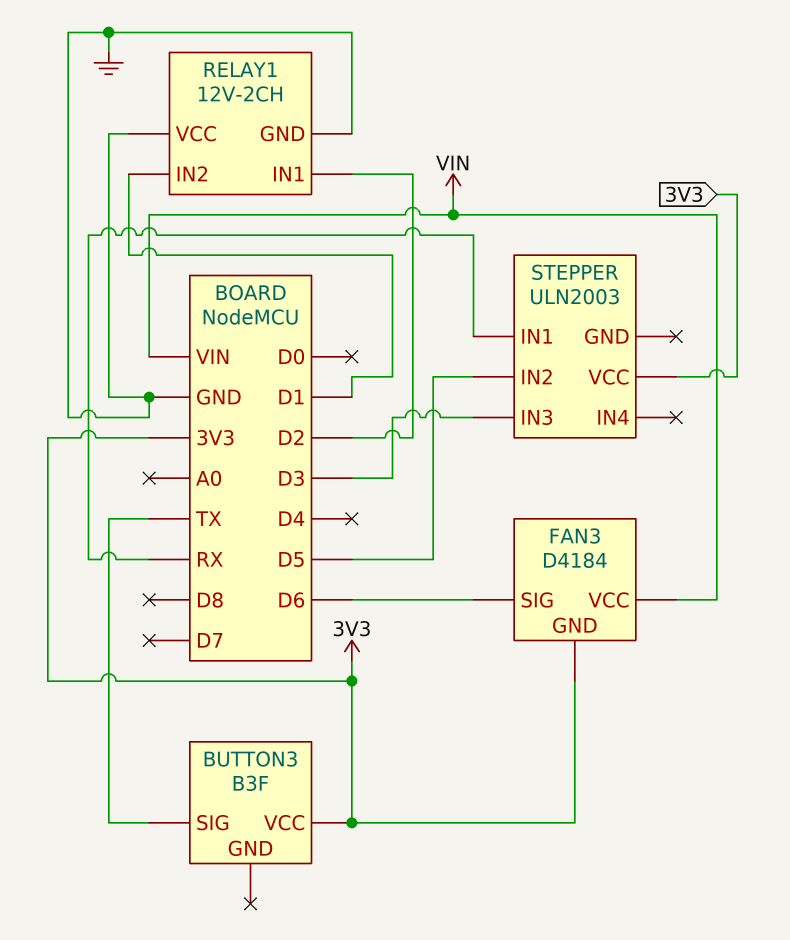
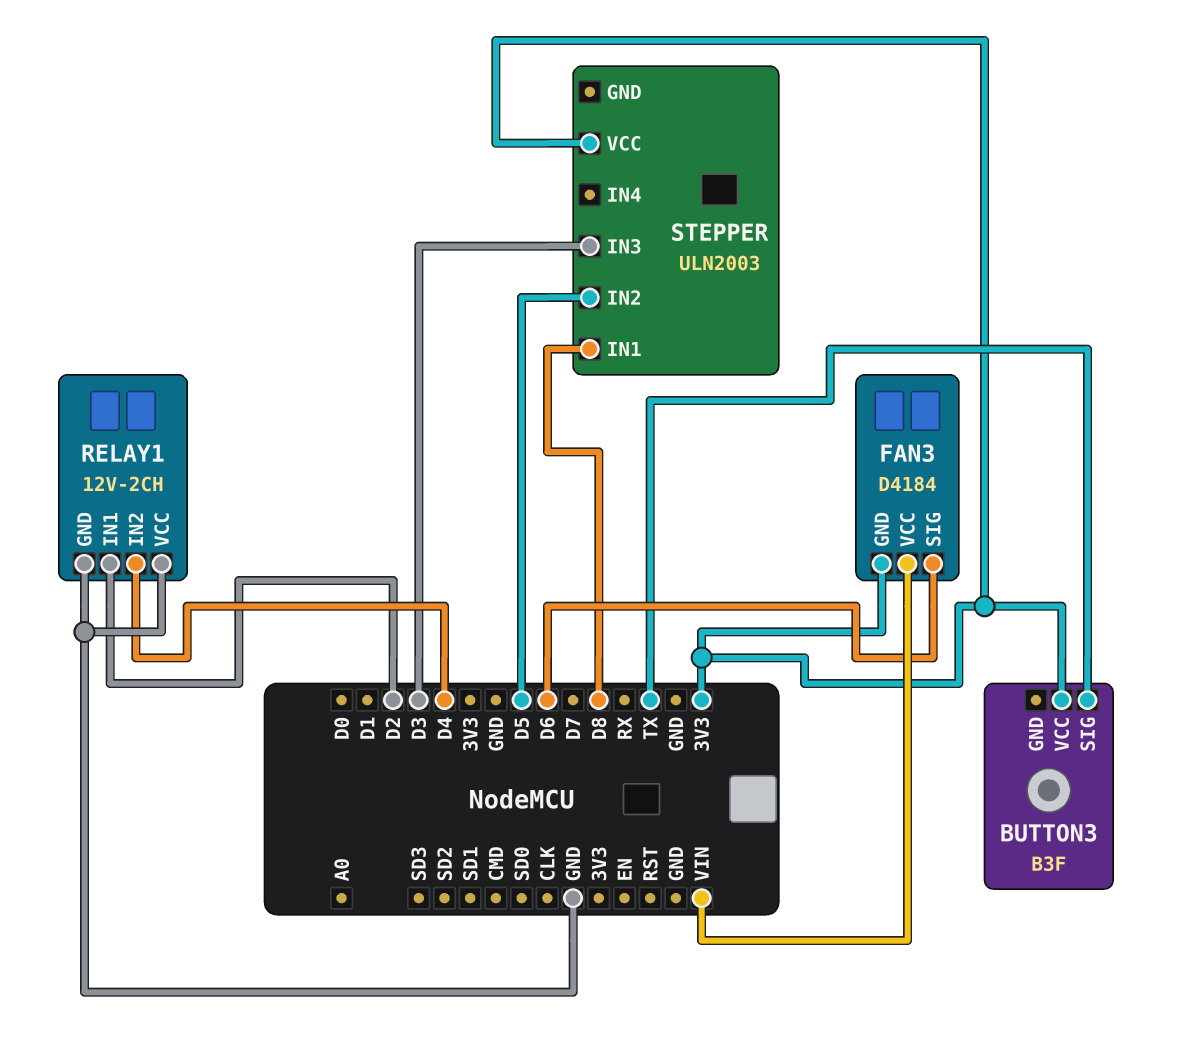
RELAY1 pin IN2: D1 -> D4
STEPPER pin IN1: RX -> D8

